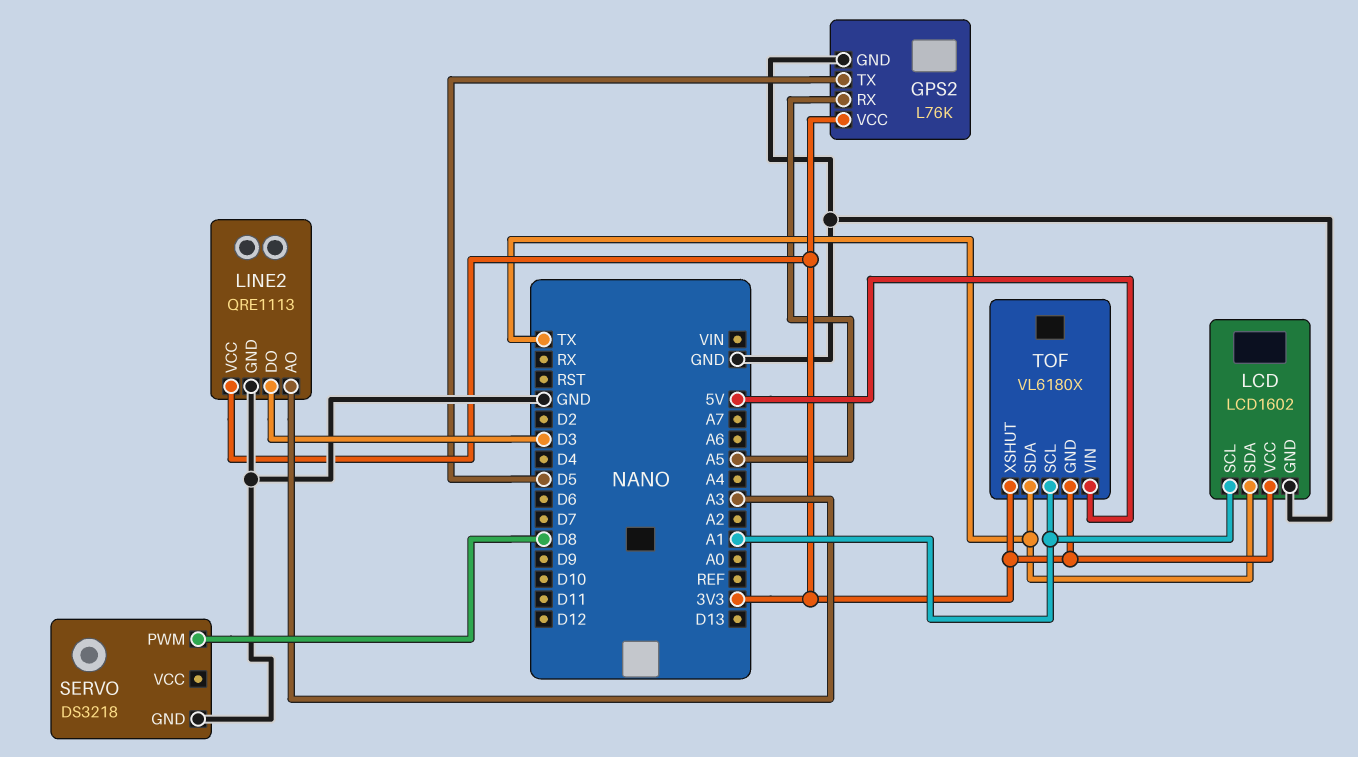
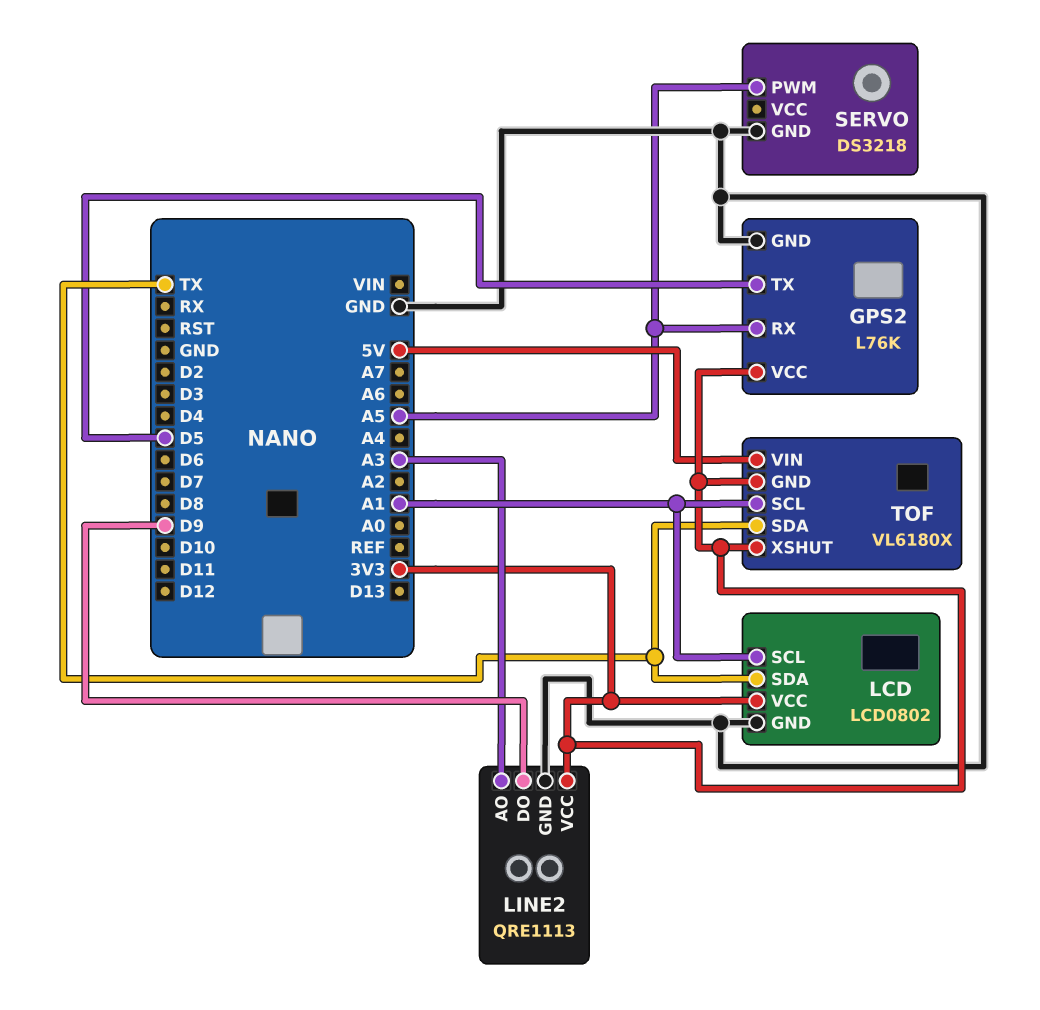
LCD: LCD1602 -> LCD0802
LINE2 pin DO: D3 -> D9
SERVO pin PWM: D8 -> A5

